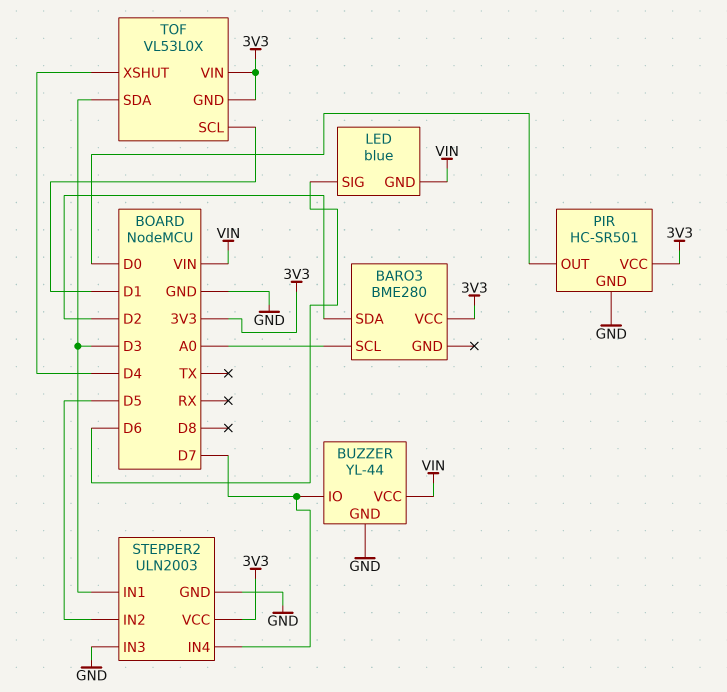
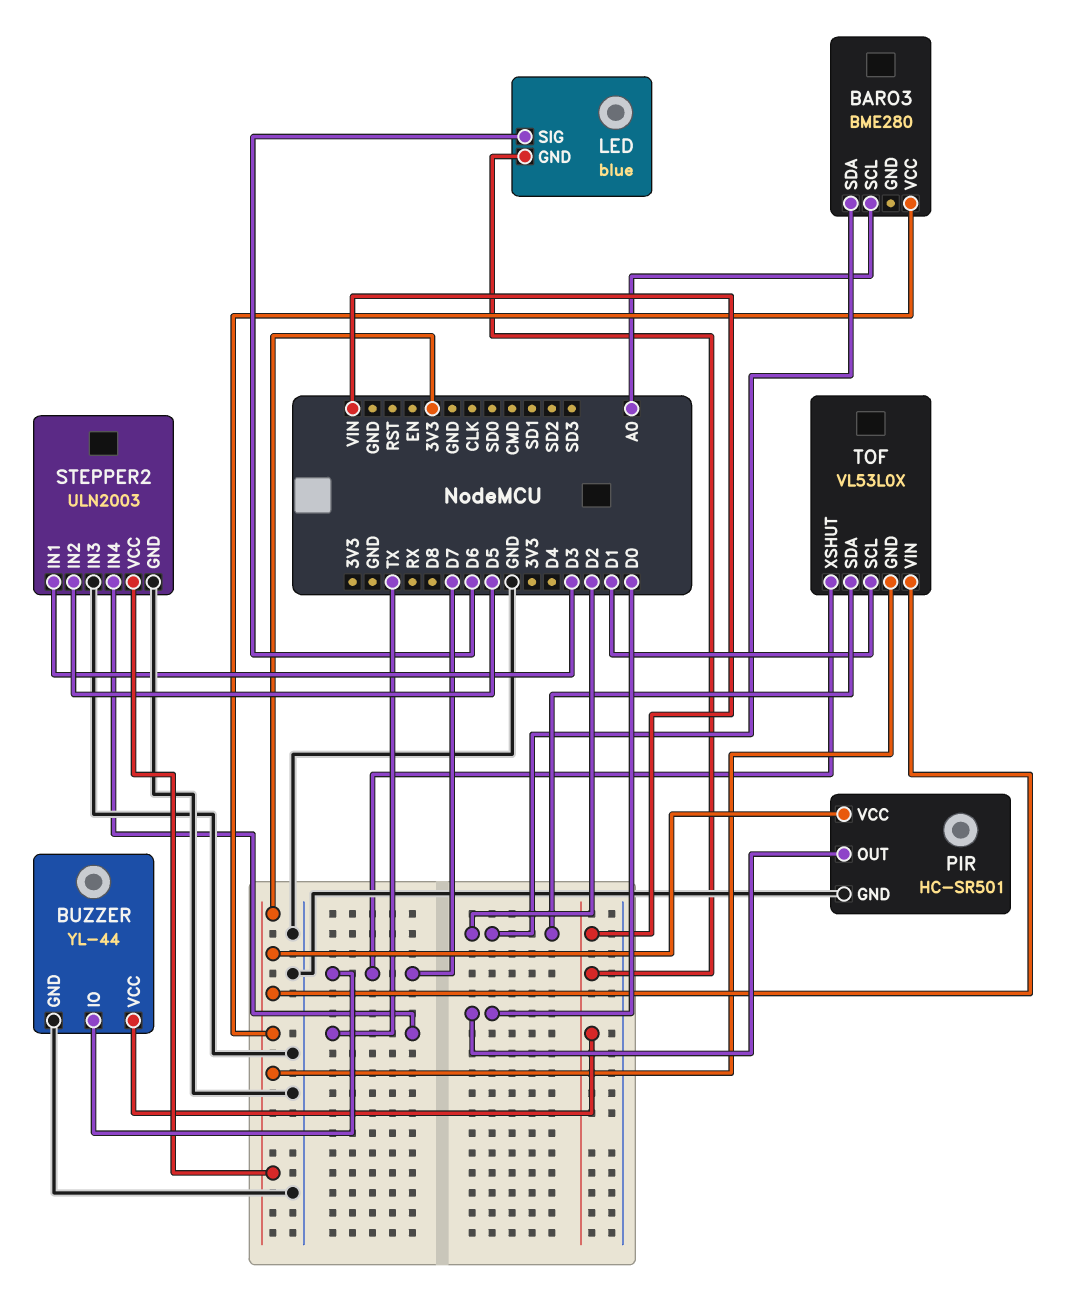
STEPPER2 pin IN4: D7 -> TX
TOF pin SDA: D3 -> D2
TOF pin XSHUT: D4 -> D7

